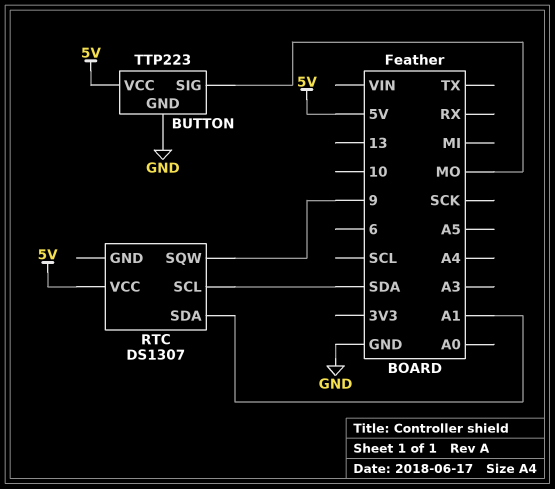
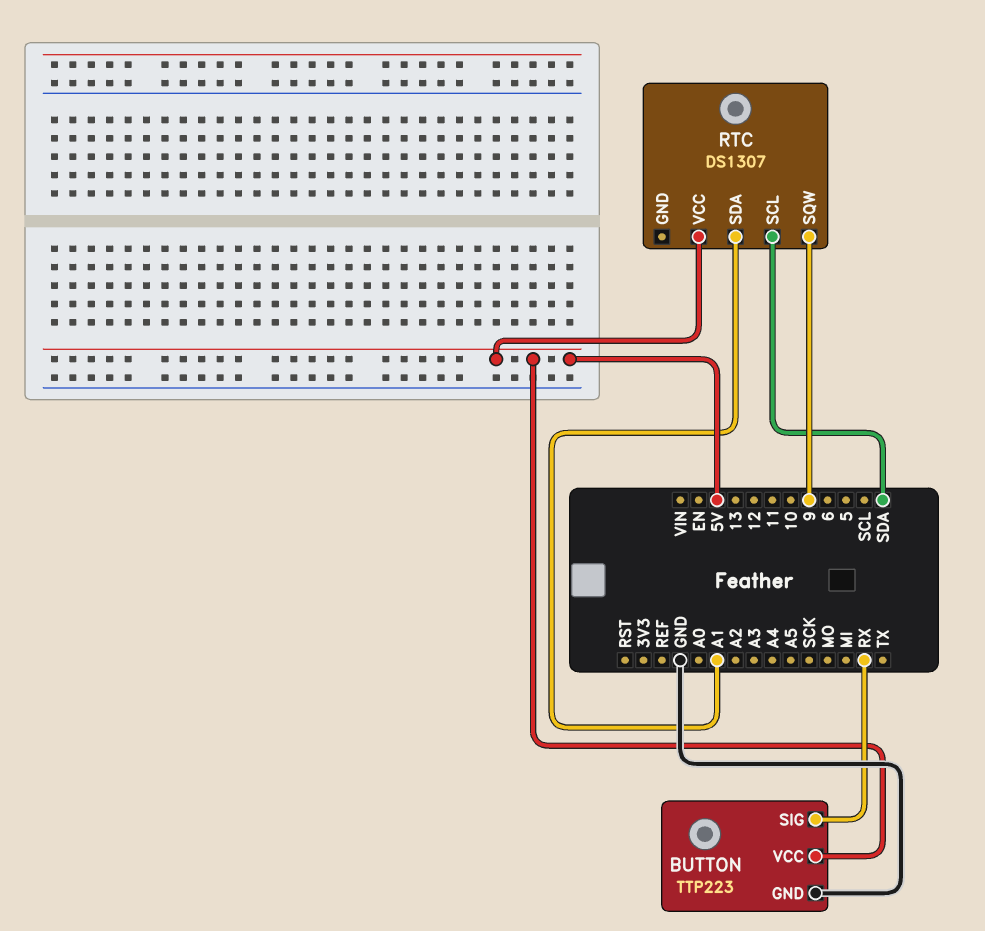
BUTTON pin SIG: MO -> RX

